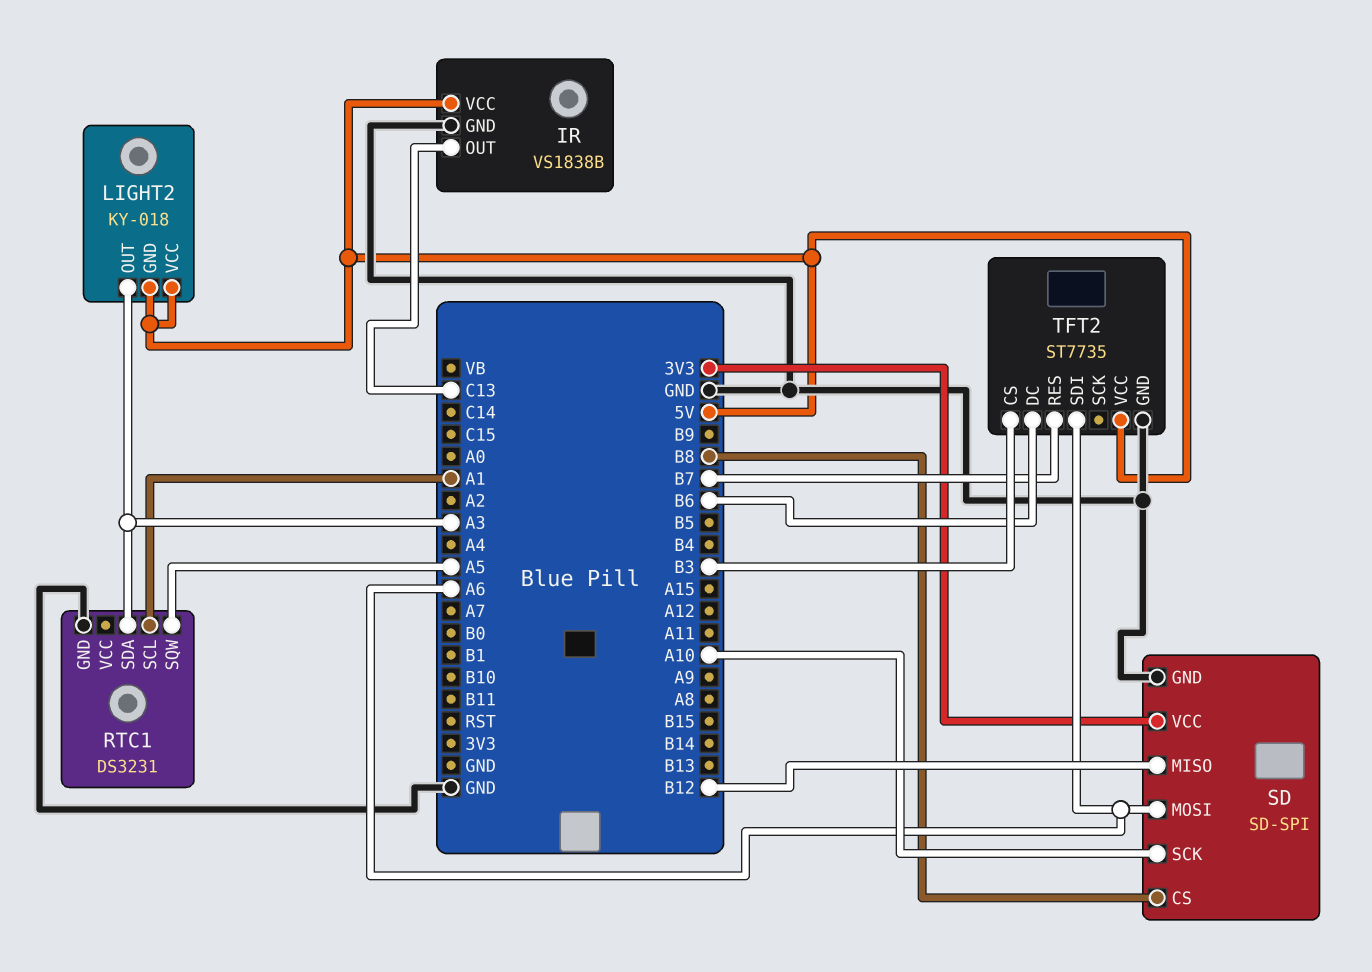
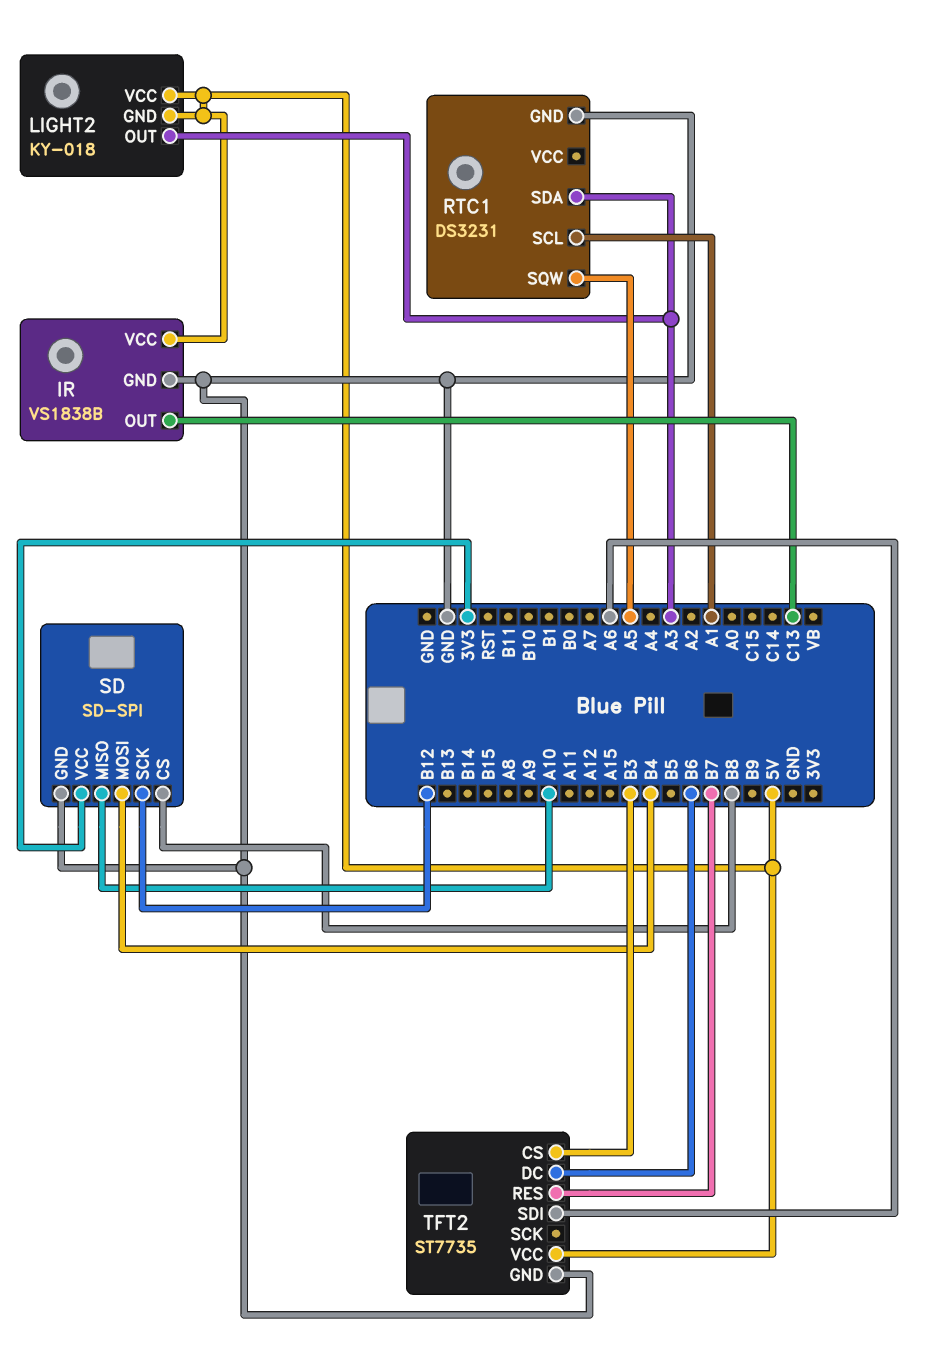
SD pin MISO: B12 -> A10
SD pin MOSI: A6 -> B4
SD pin SCK: A10 -> B12

